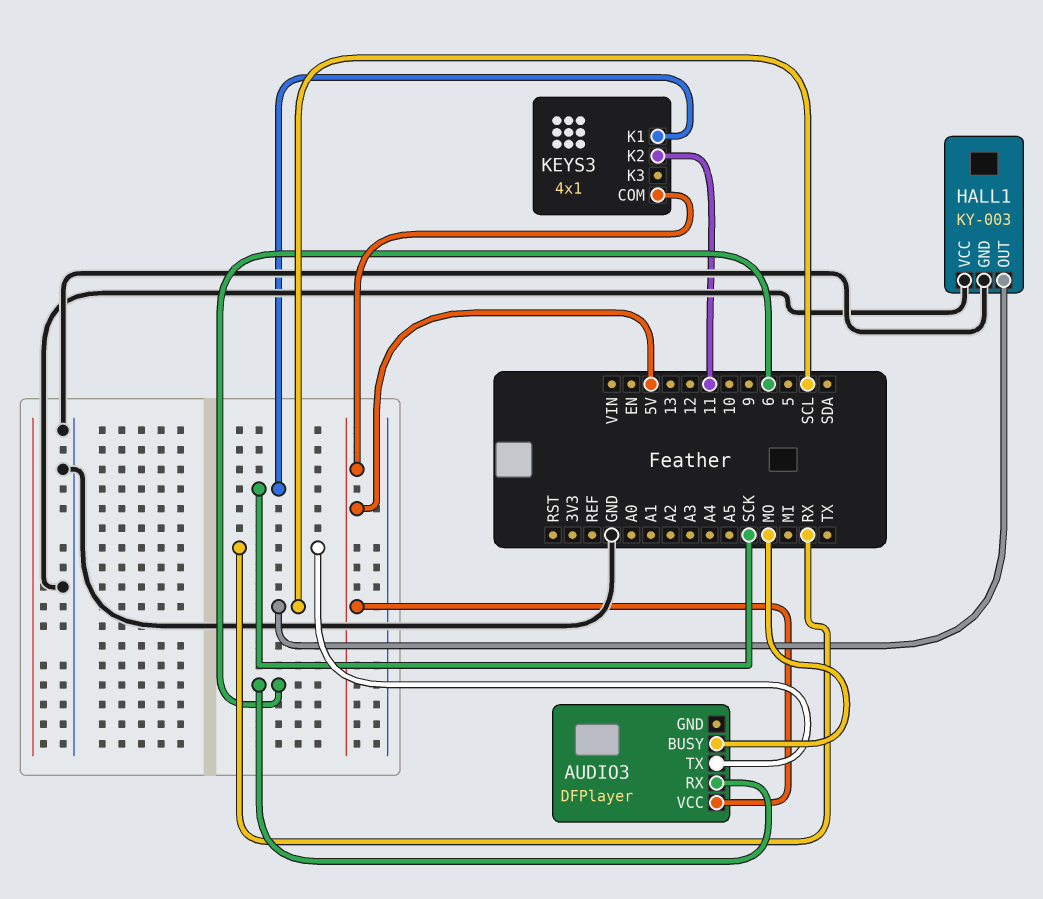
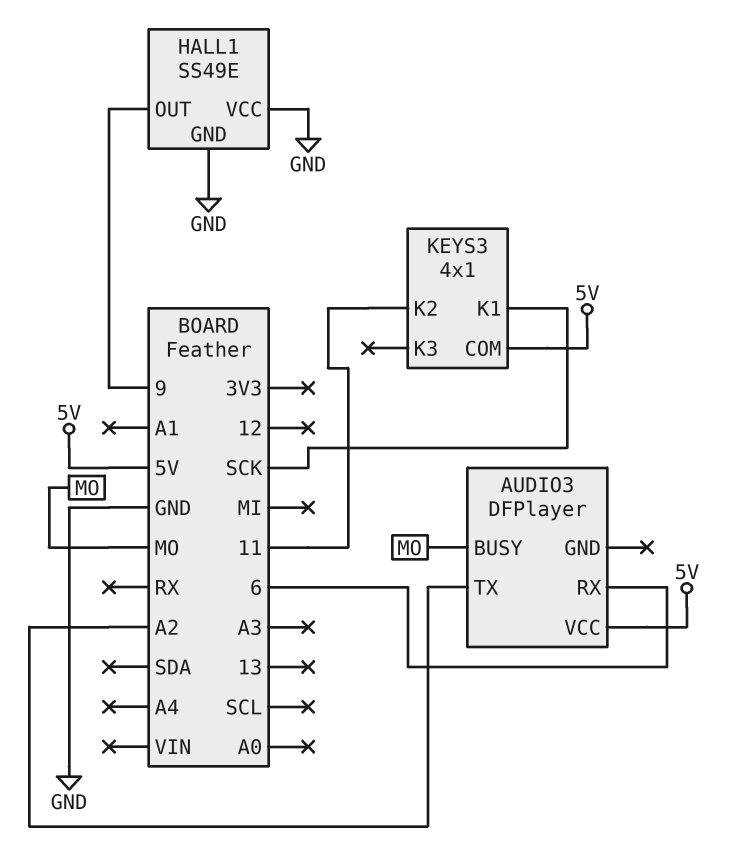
AUDIO3 pin TX: RX -> A2
HALL1: KY-003 -> SS49E
HALL1 pin OUT: SCL -> 9

